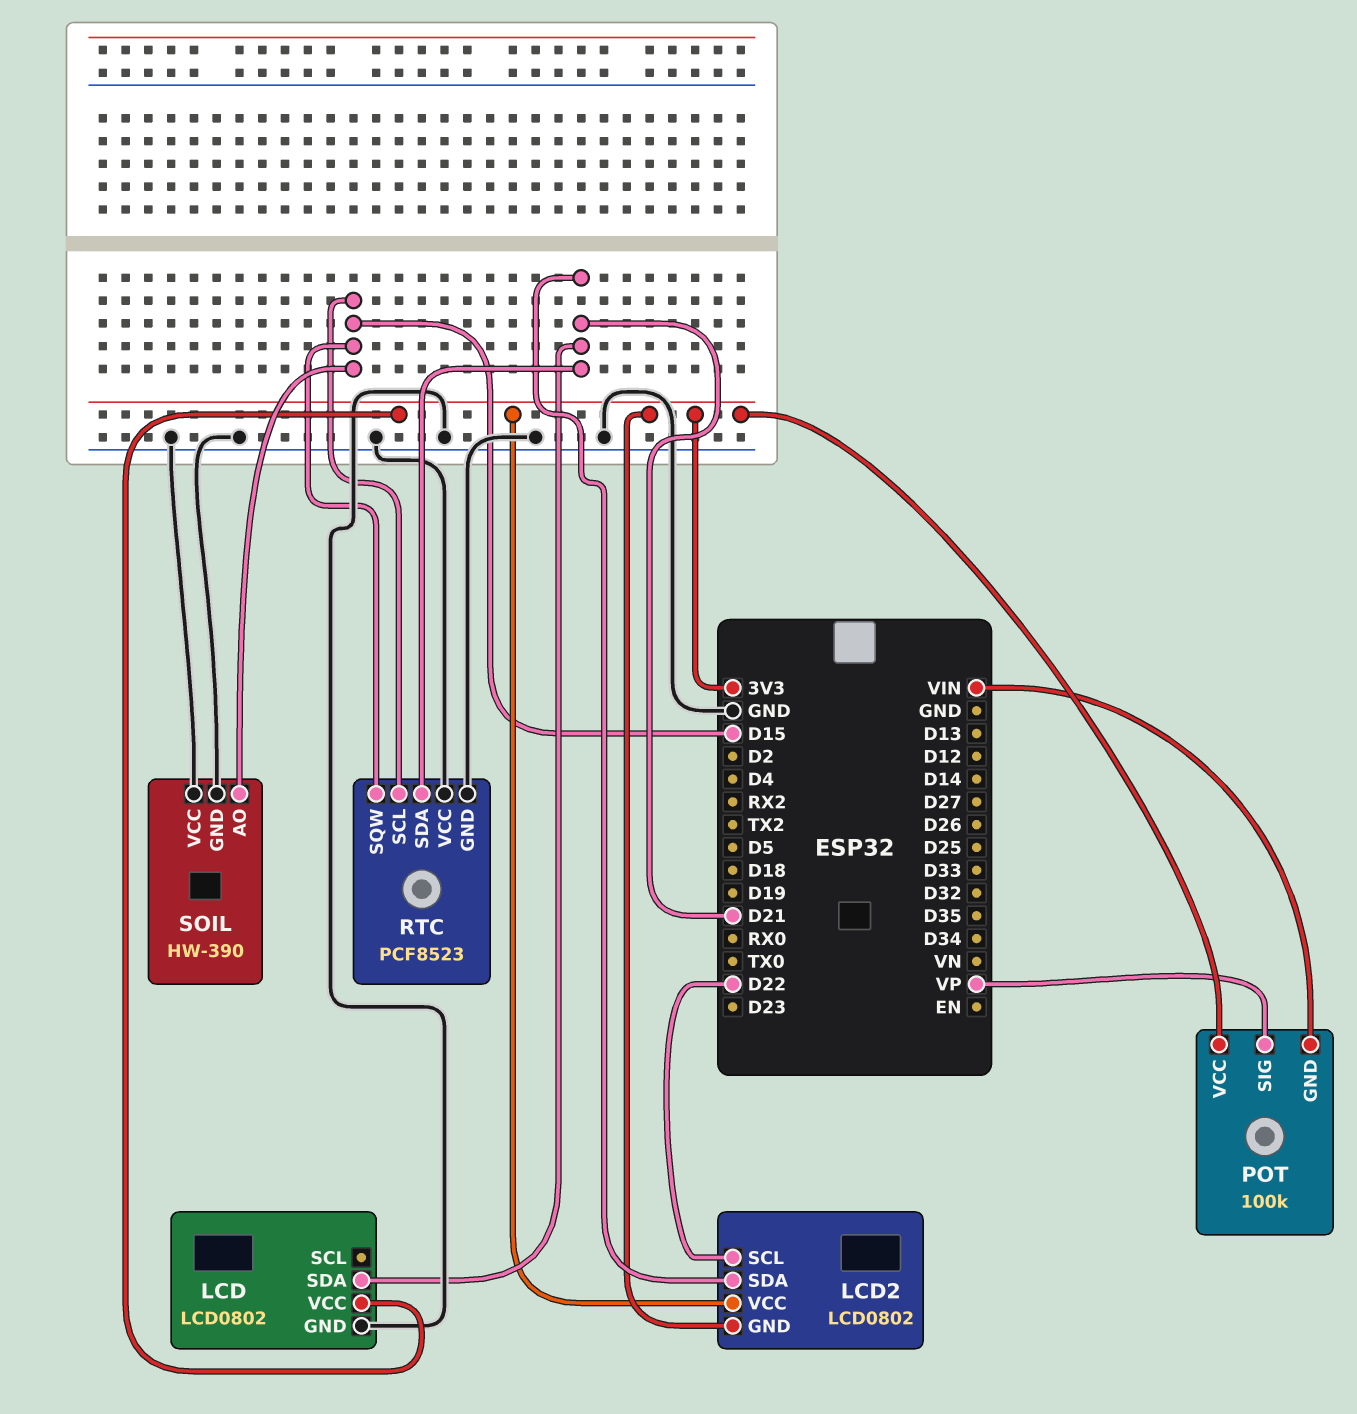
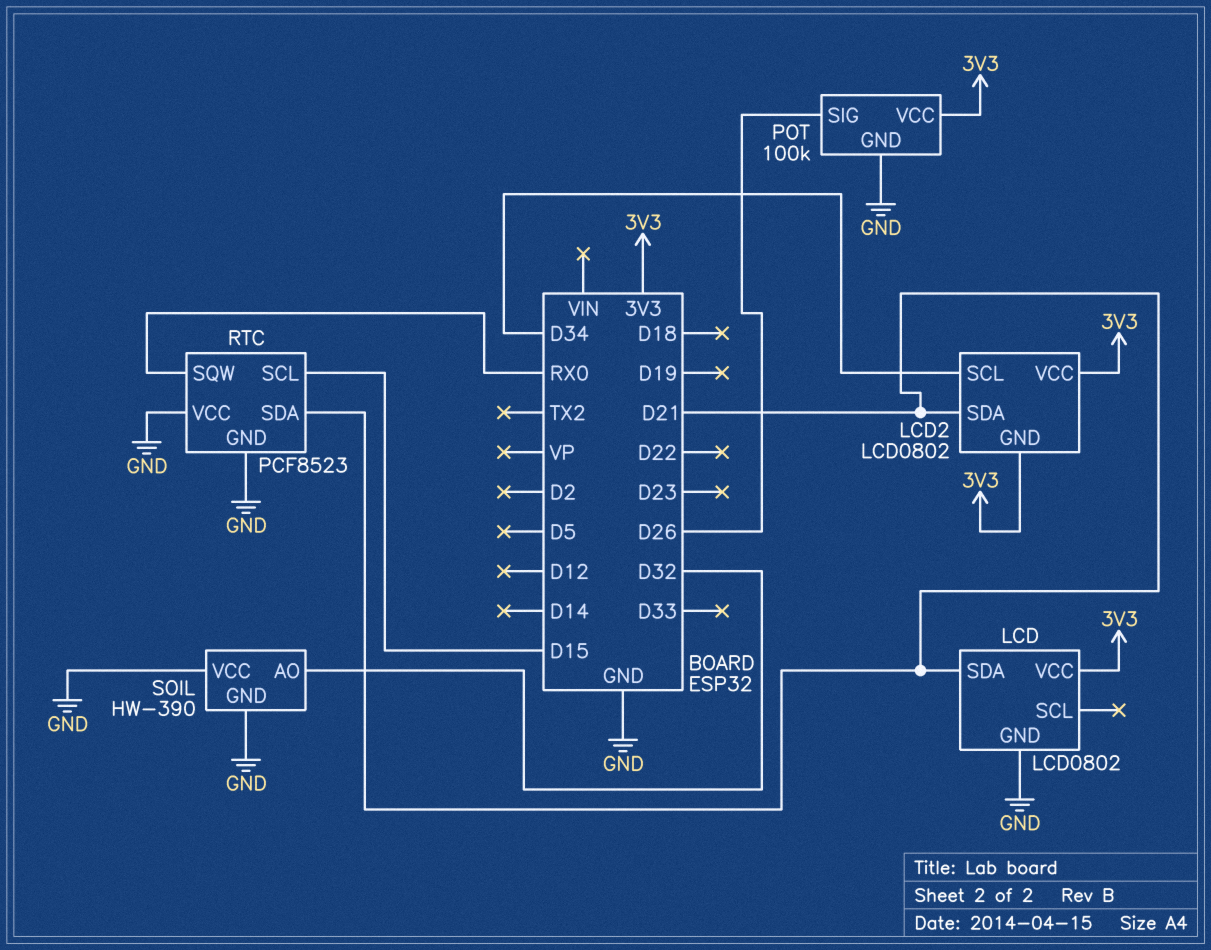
LCD2 pin SCL: D22 -> D34
POT pin GND: VIN -> GND
POT pin SIG: VP -> D26
RTC pin SQW: D15 -> RX0
SOIL pin AO: D15 -> D32

